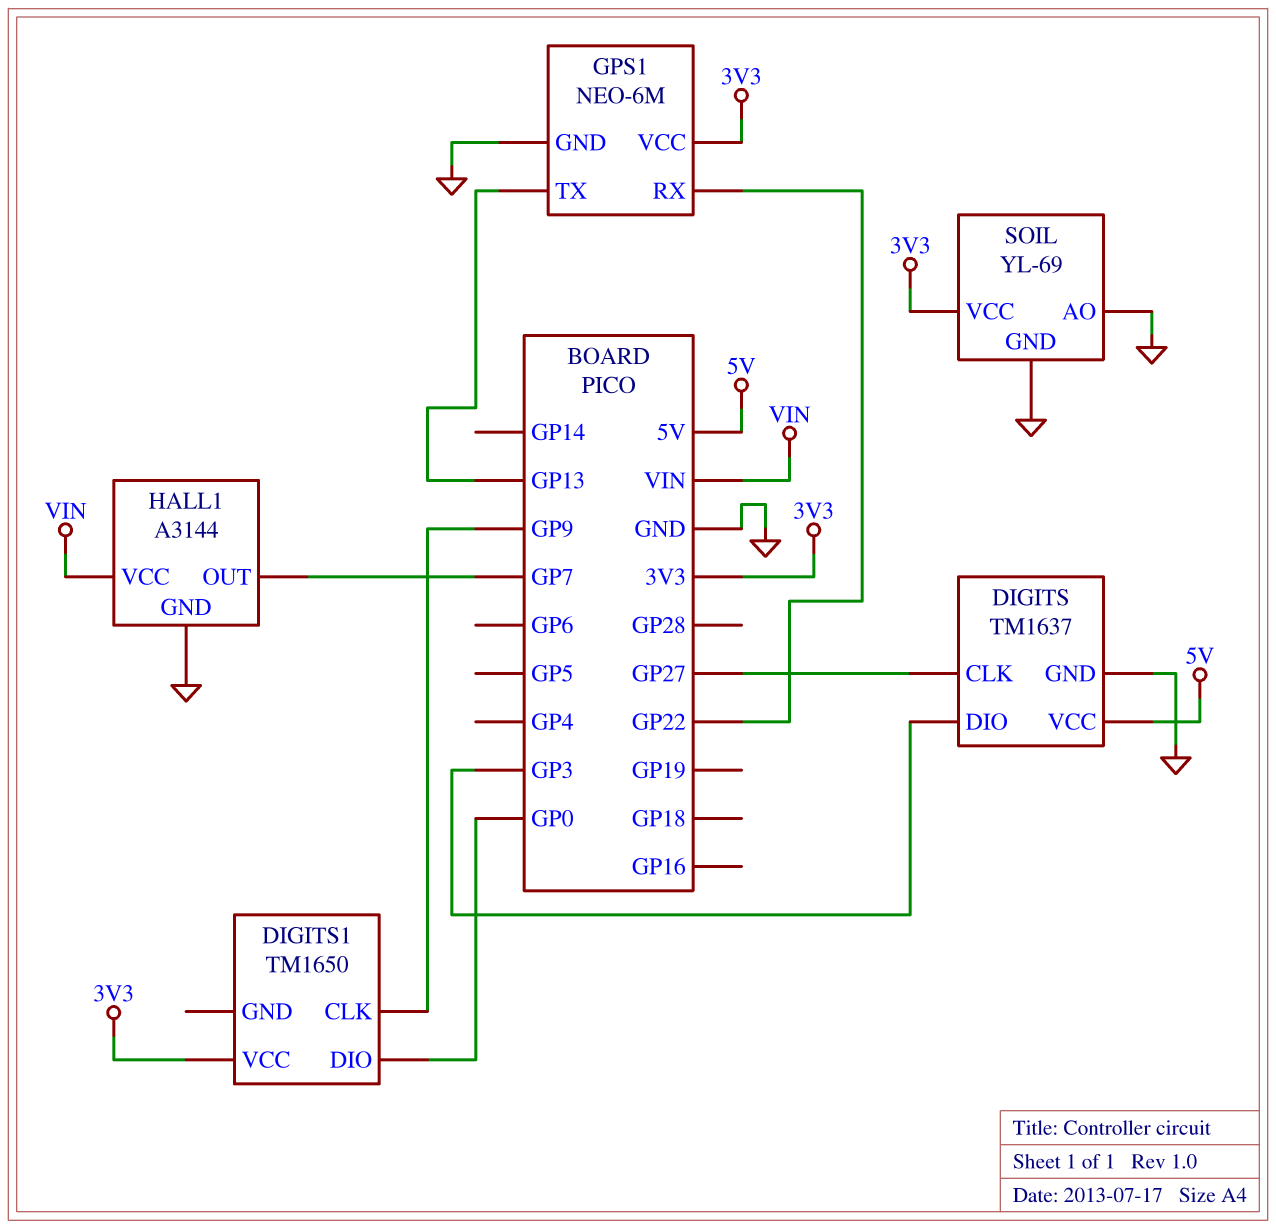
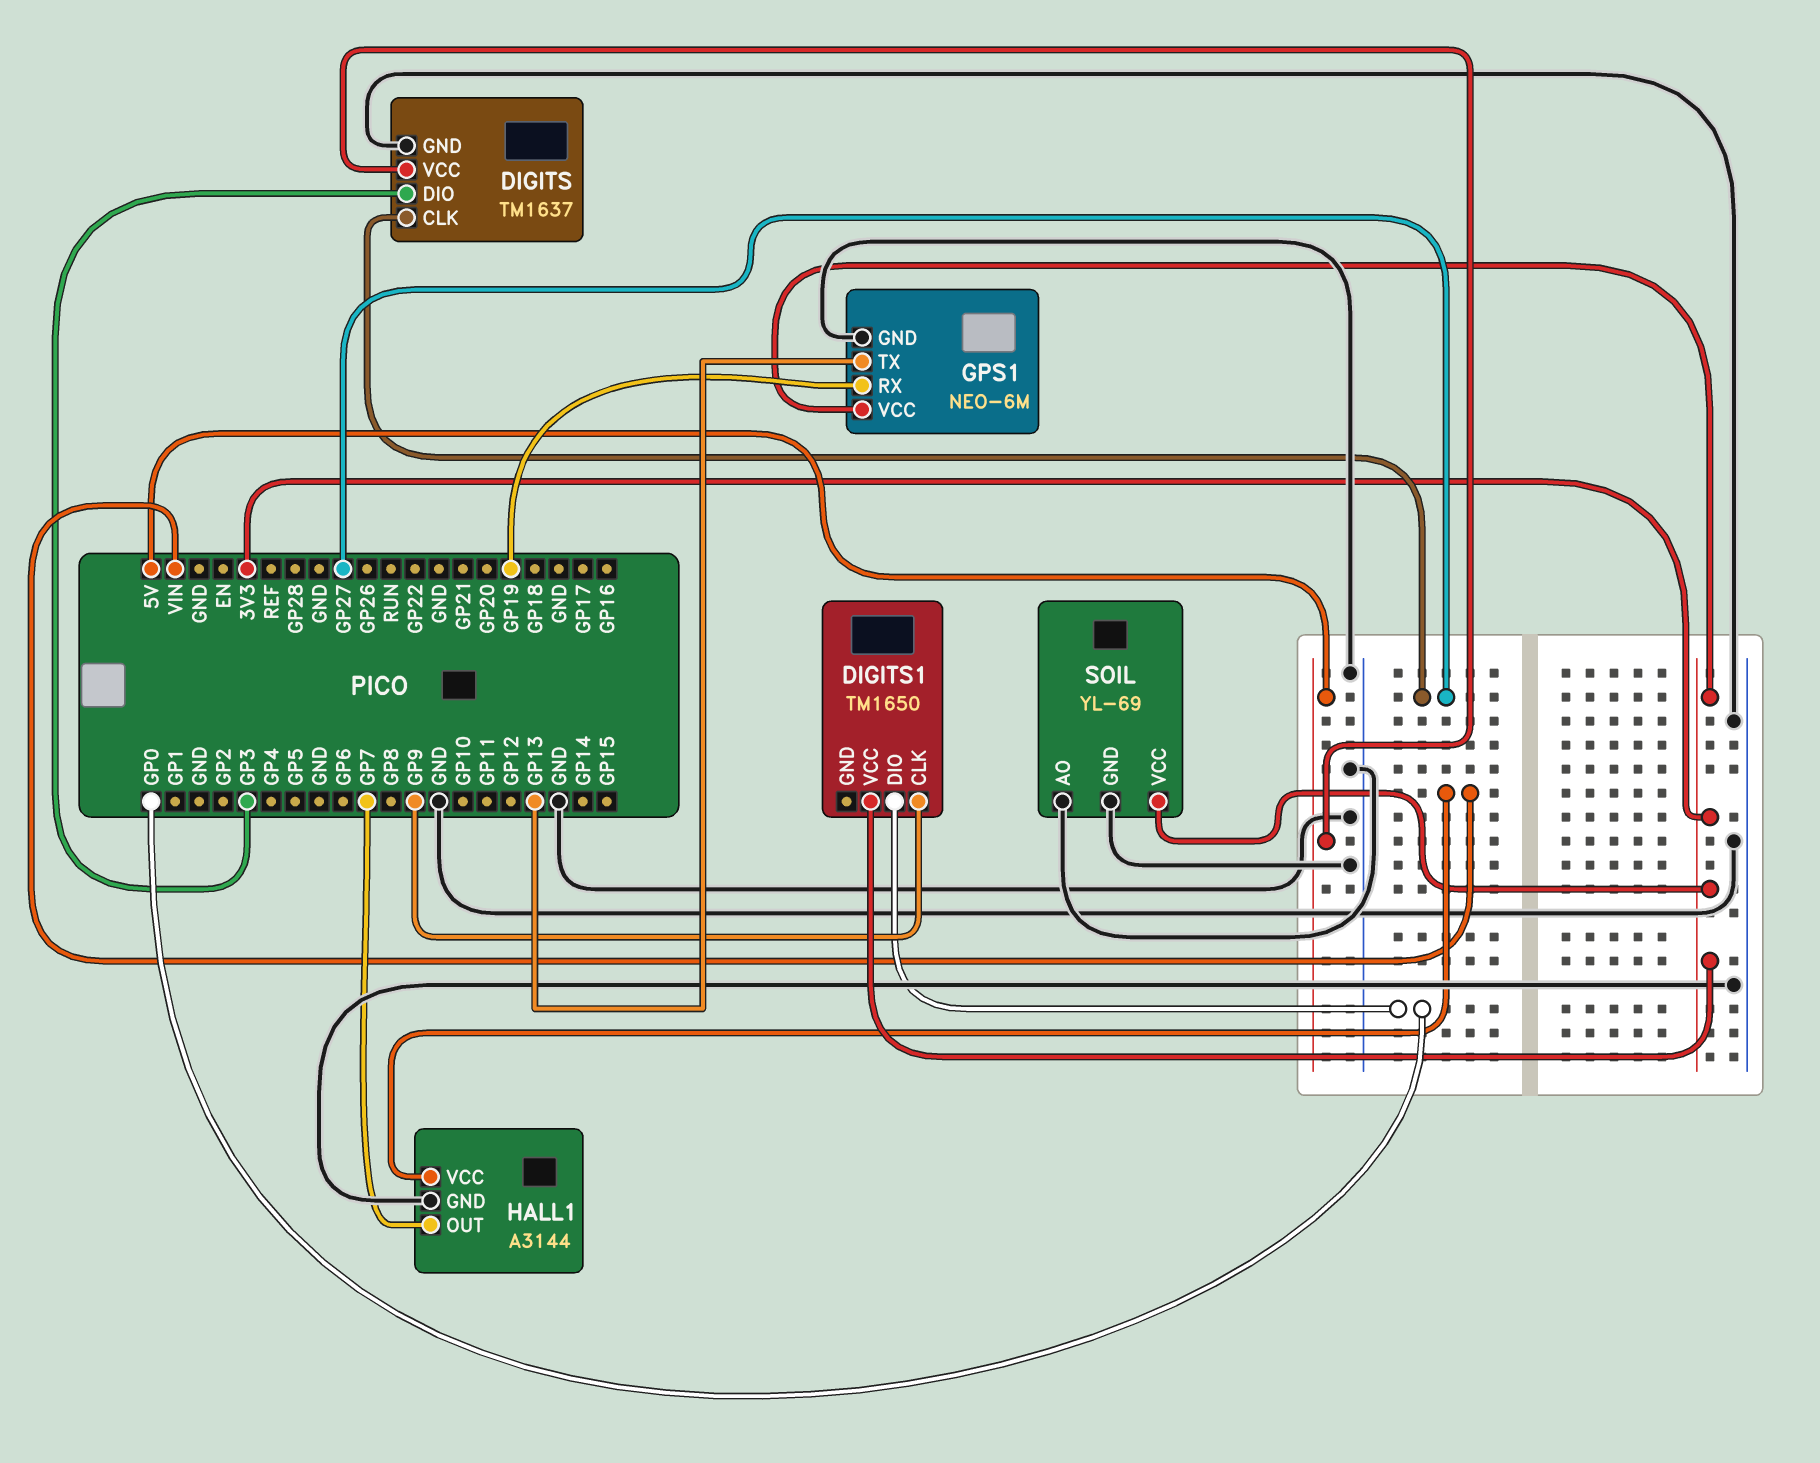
GPS1 pin RX: GP22 -> GP19

